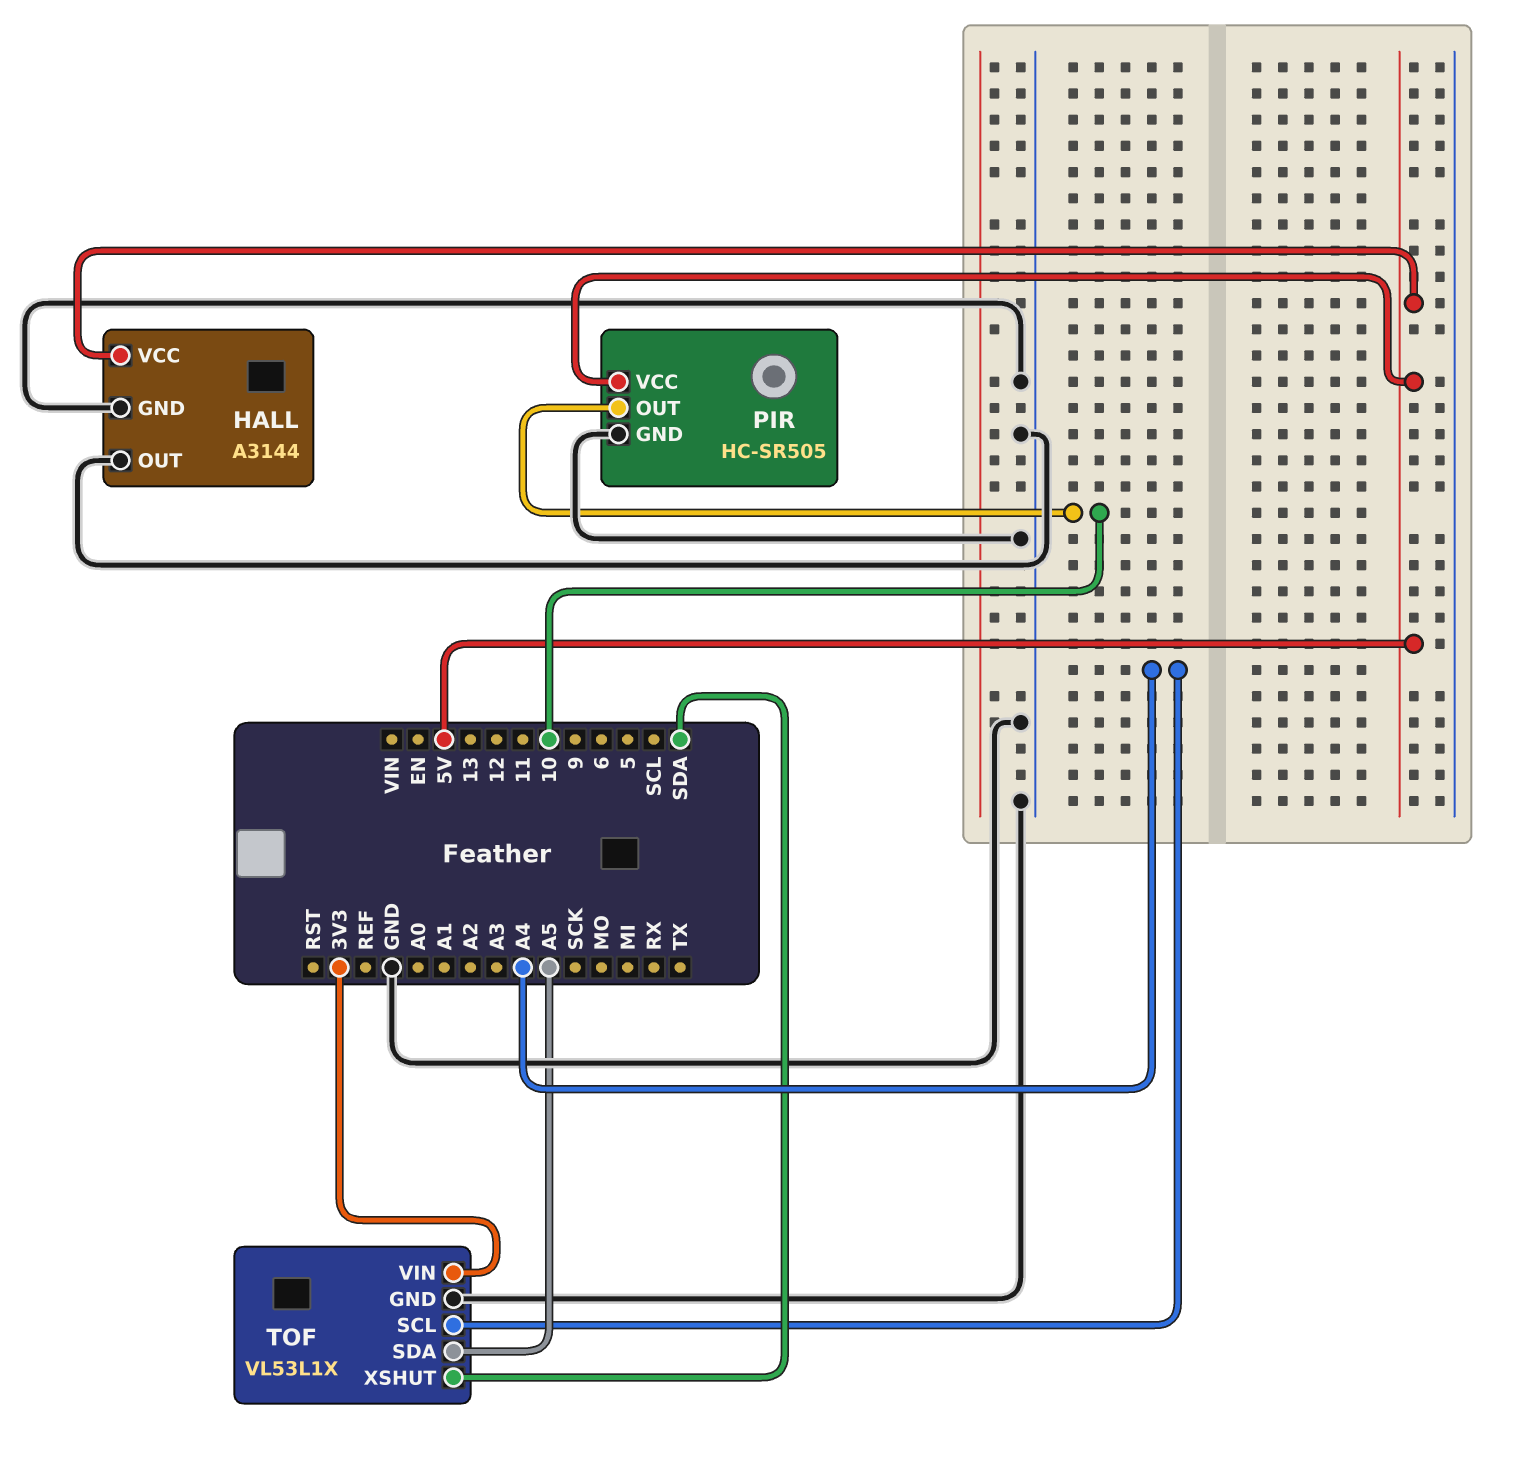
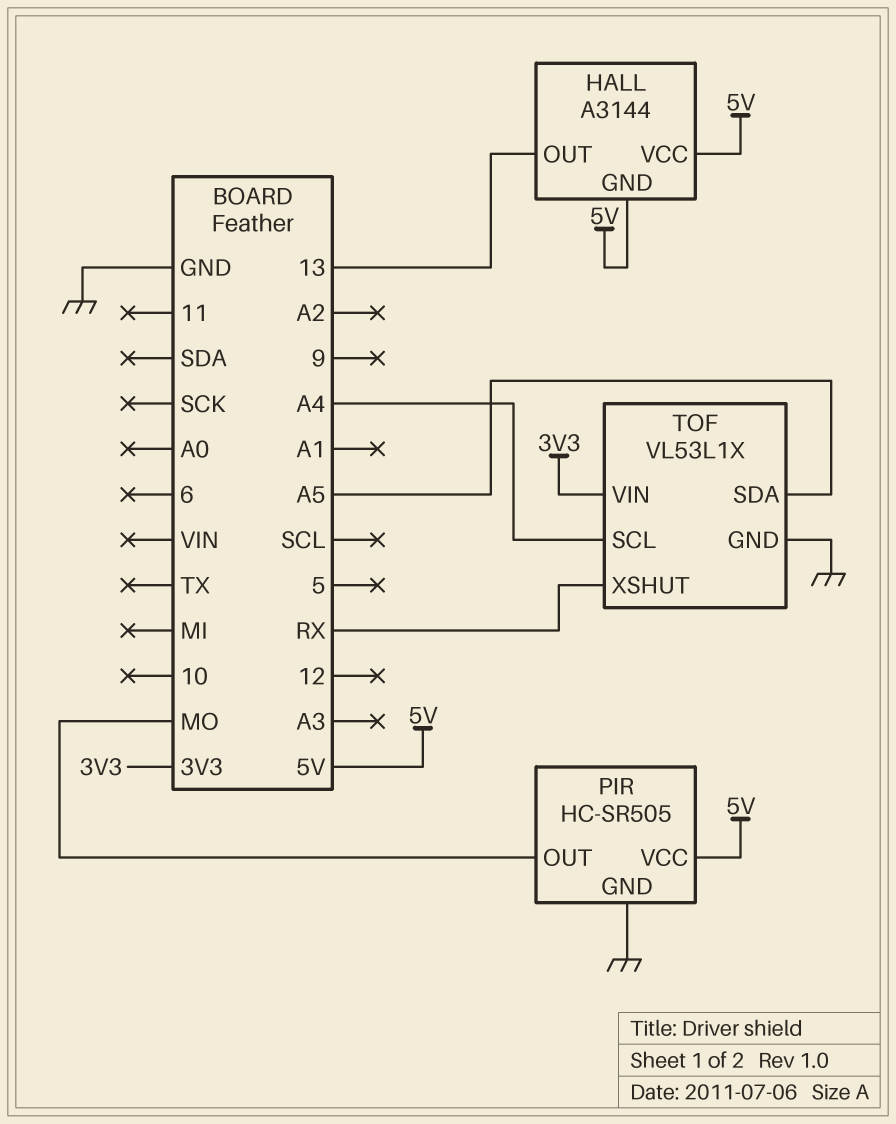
HALL pin GND: GND -> 5V
HALL pin OUT: GND -> 13
PIR pin OUT: 10 -> MO
TOF pin XSHUT: SDA -> RX

